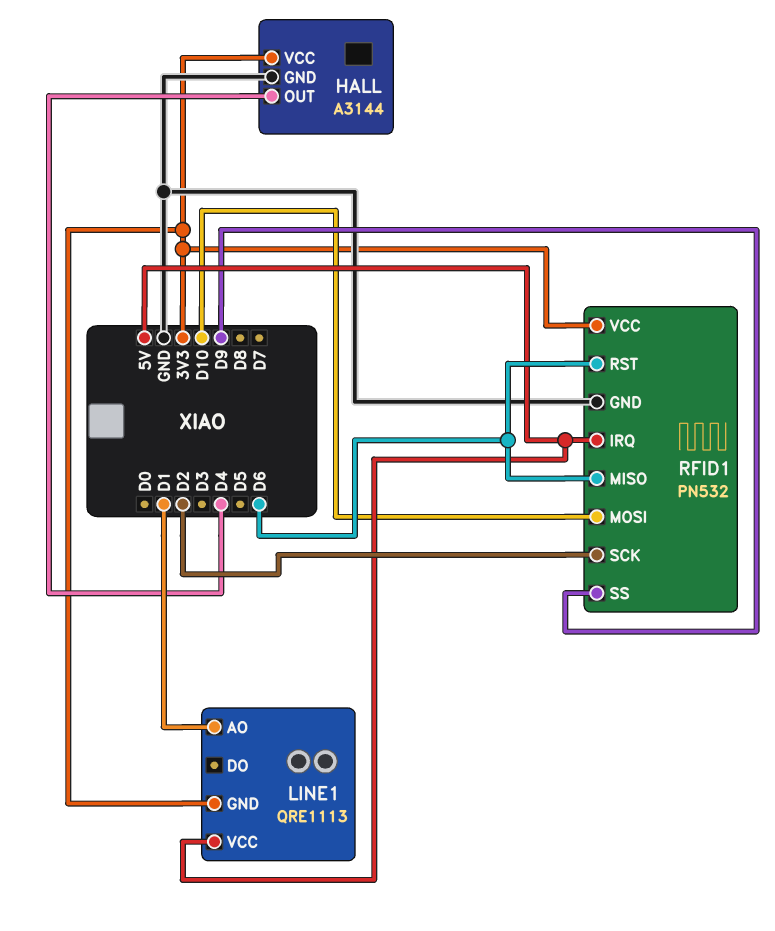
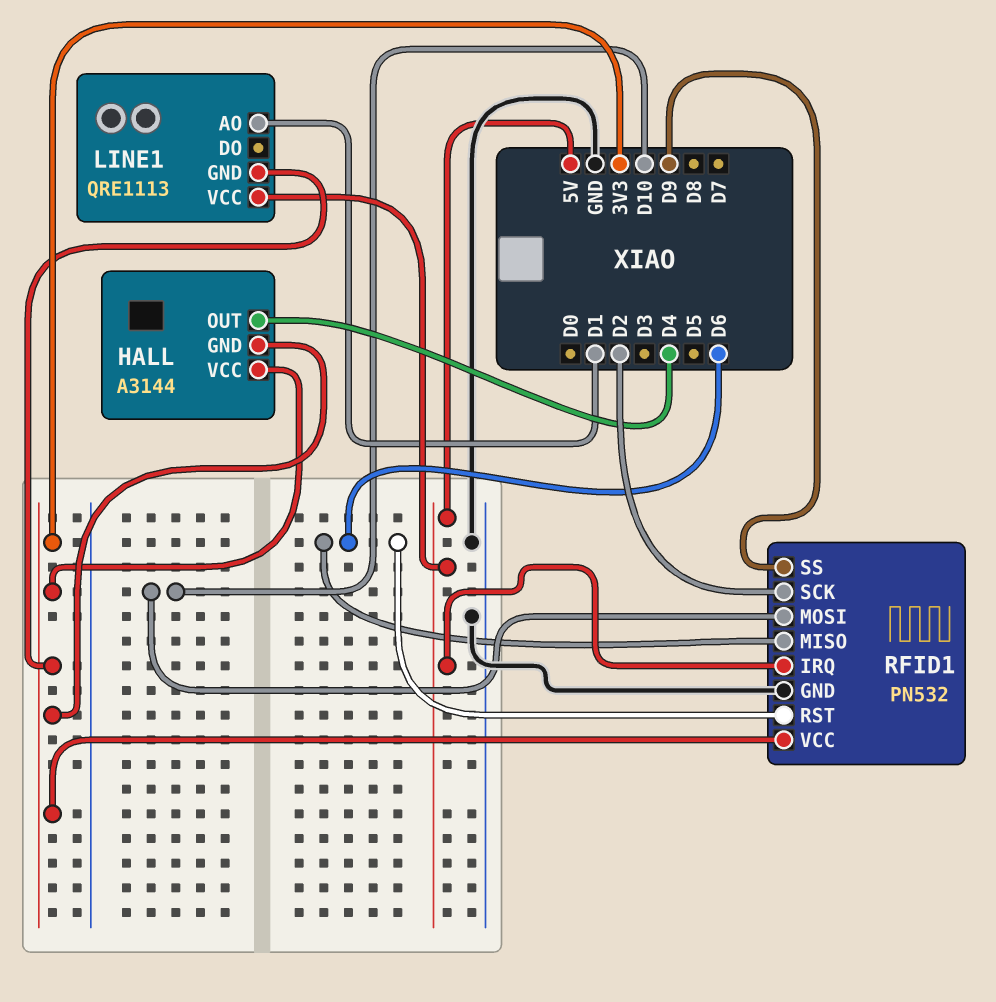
HALL pin GND: GND -> 3V3

